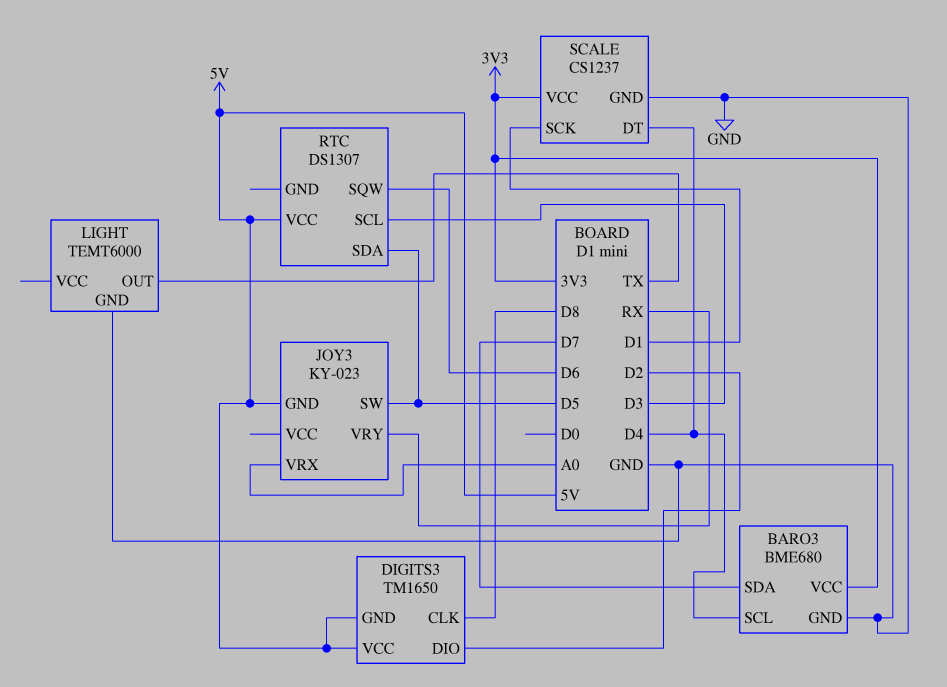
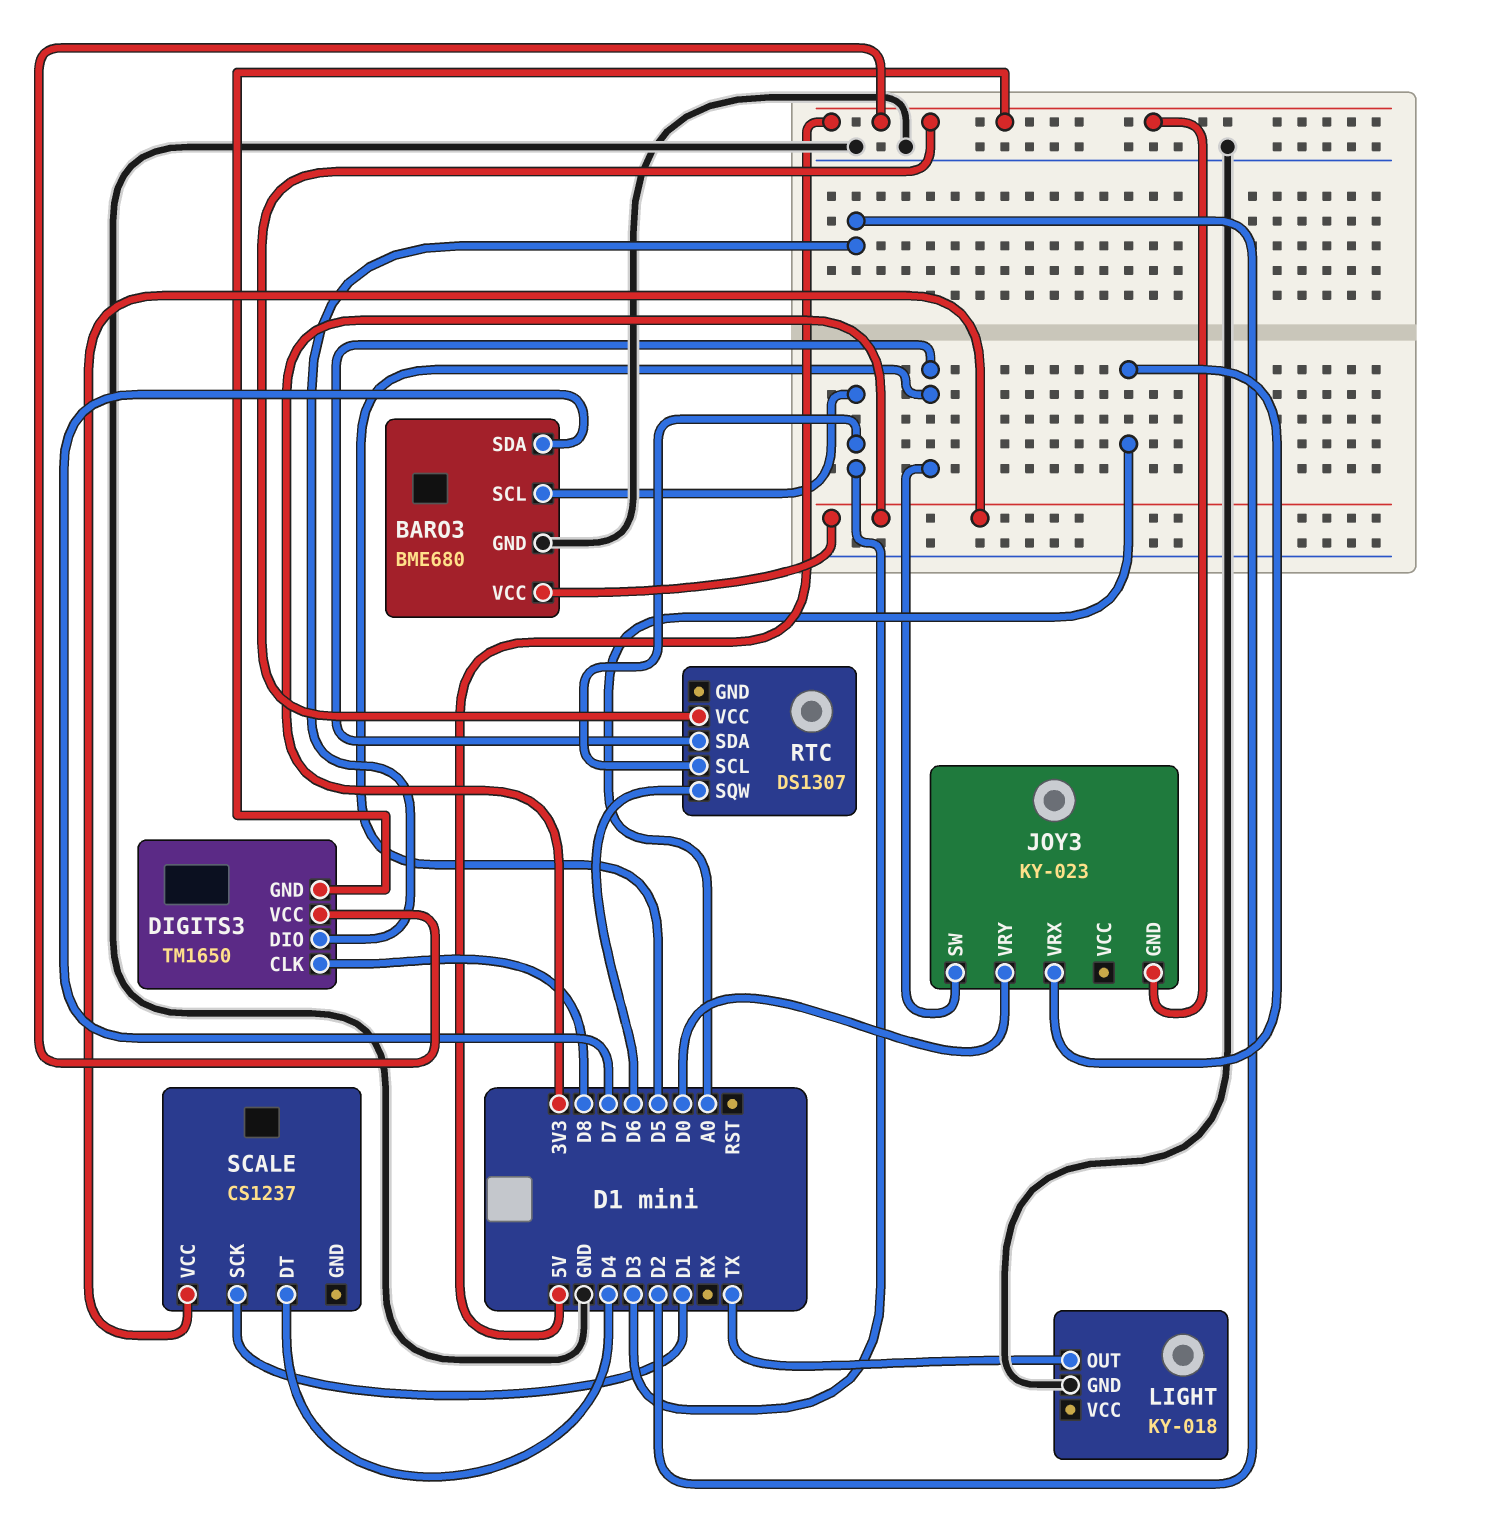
BARO3 pin SCL: D4 -> D3
JOY3 pin VRY: RX -> D0
LIGHT: TEMT6000 -> KY-018
SCALE pin GND: GND -> none

